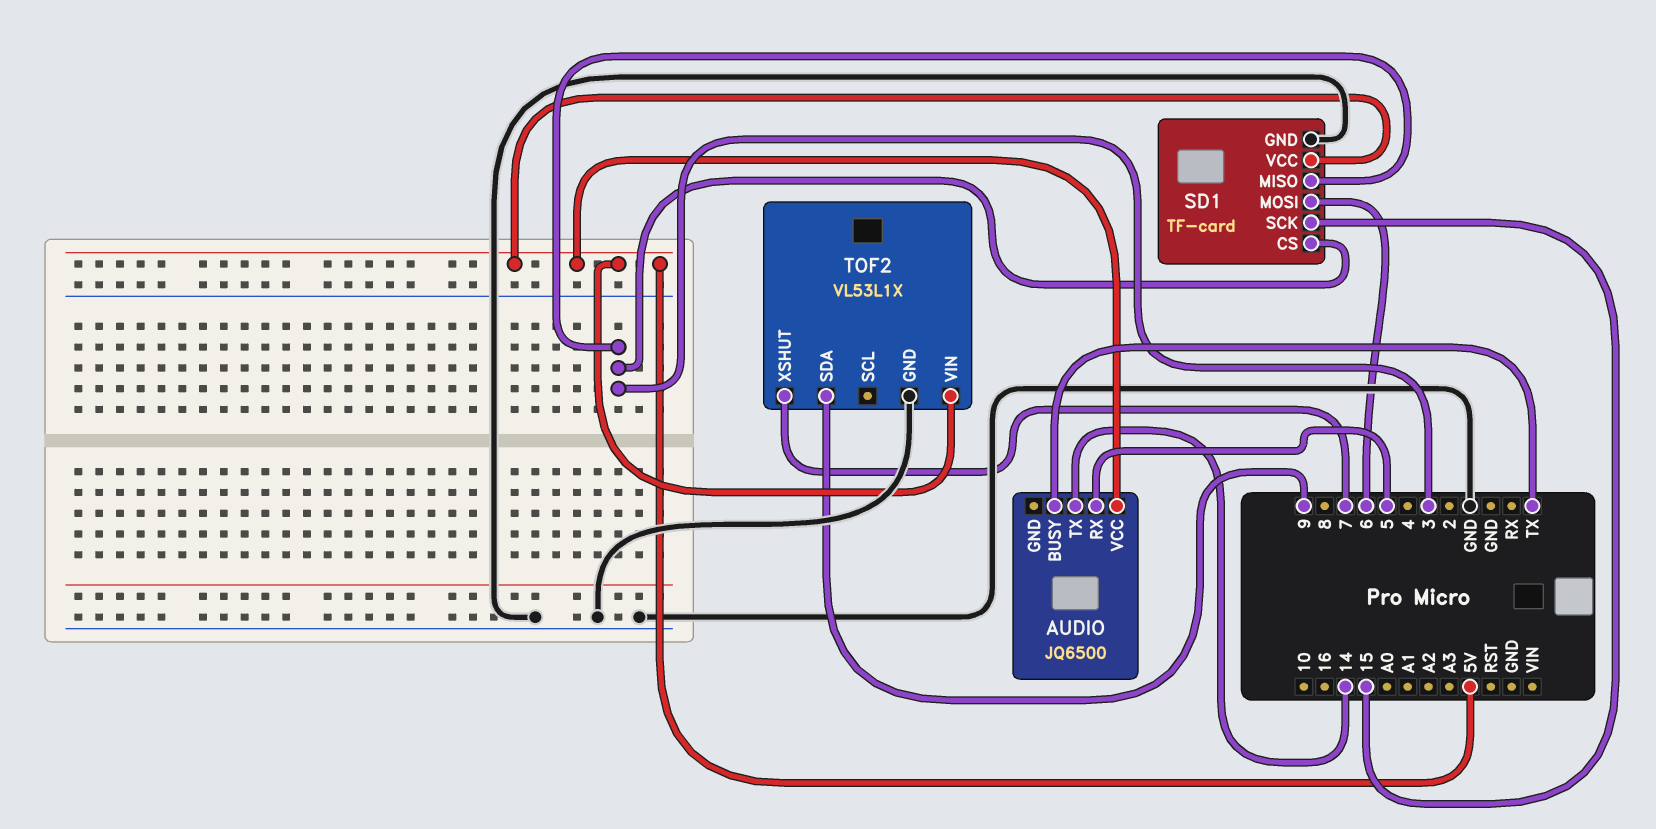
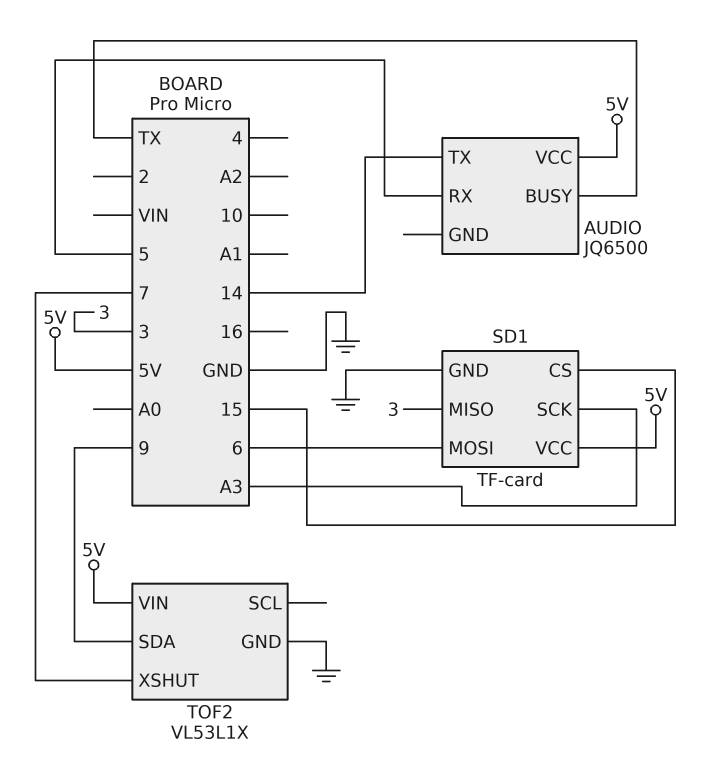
SD1 pin CS: 3 -> 15
SD1 pin SCK: 15 -> A3

